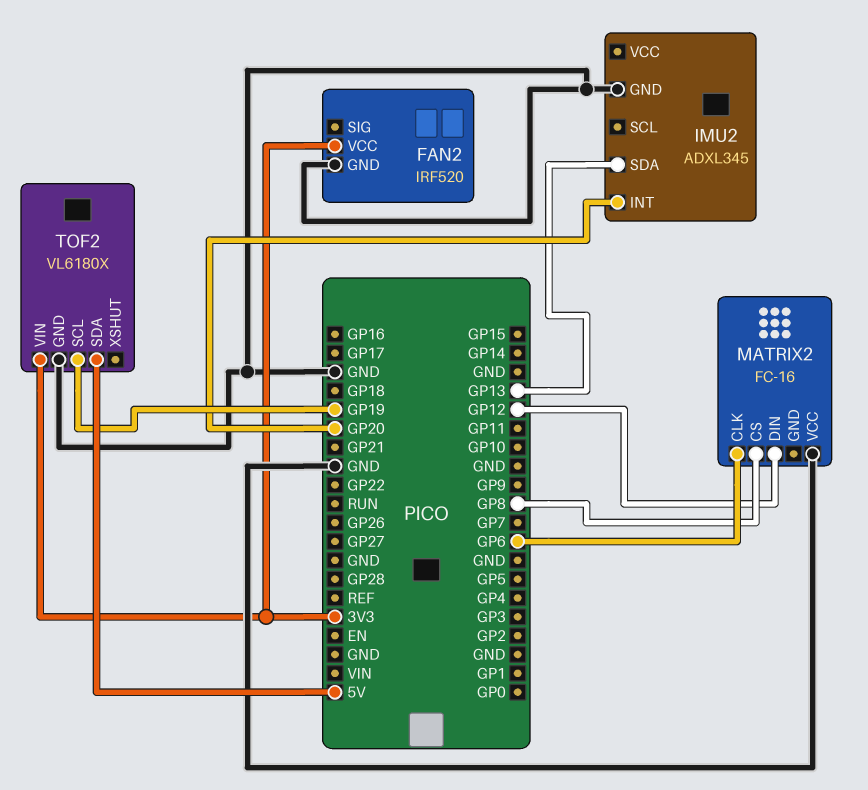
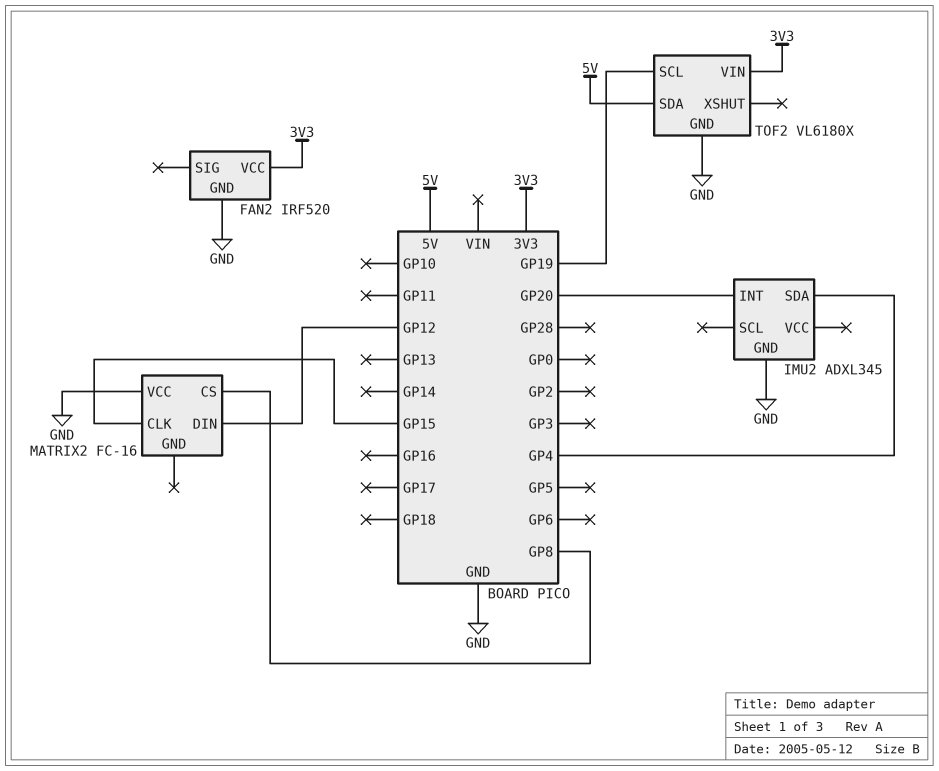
IMU2 pin SDA: GP13 -> GP4
MATRIX2 pin CLK: GP6 -> GP15

